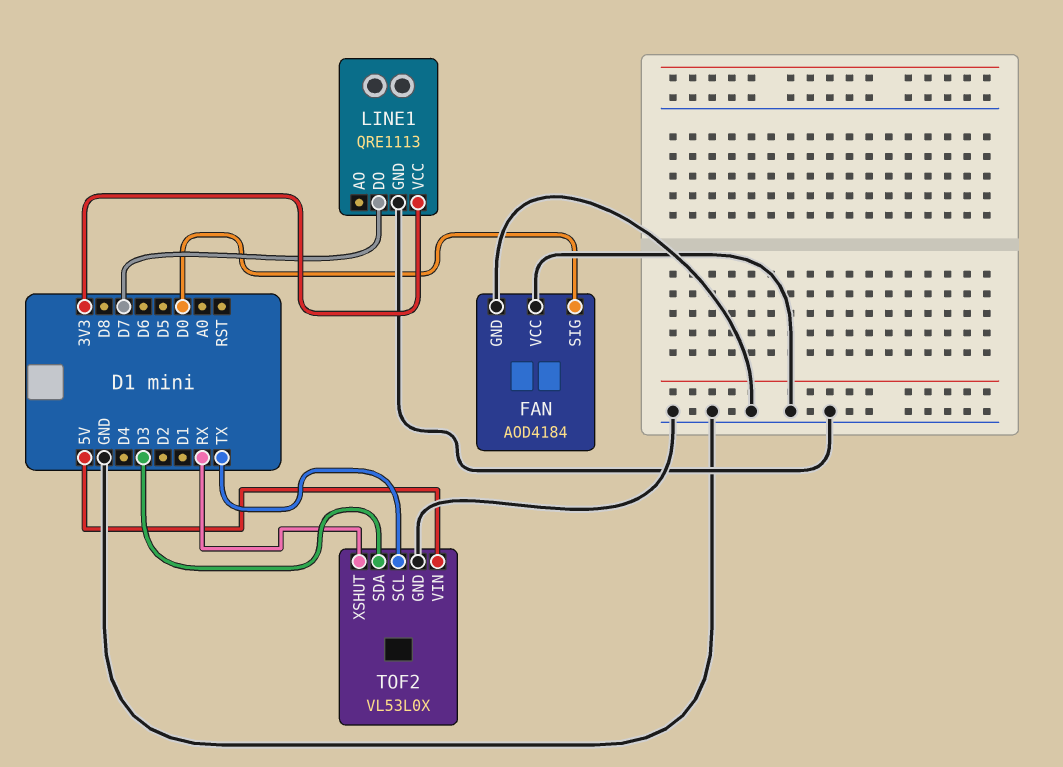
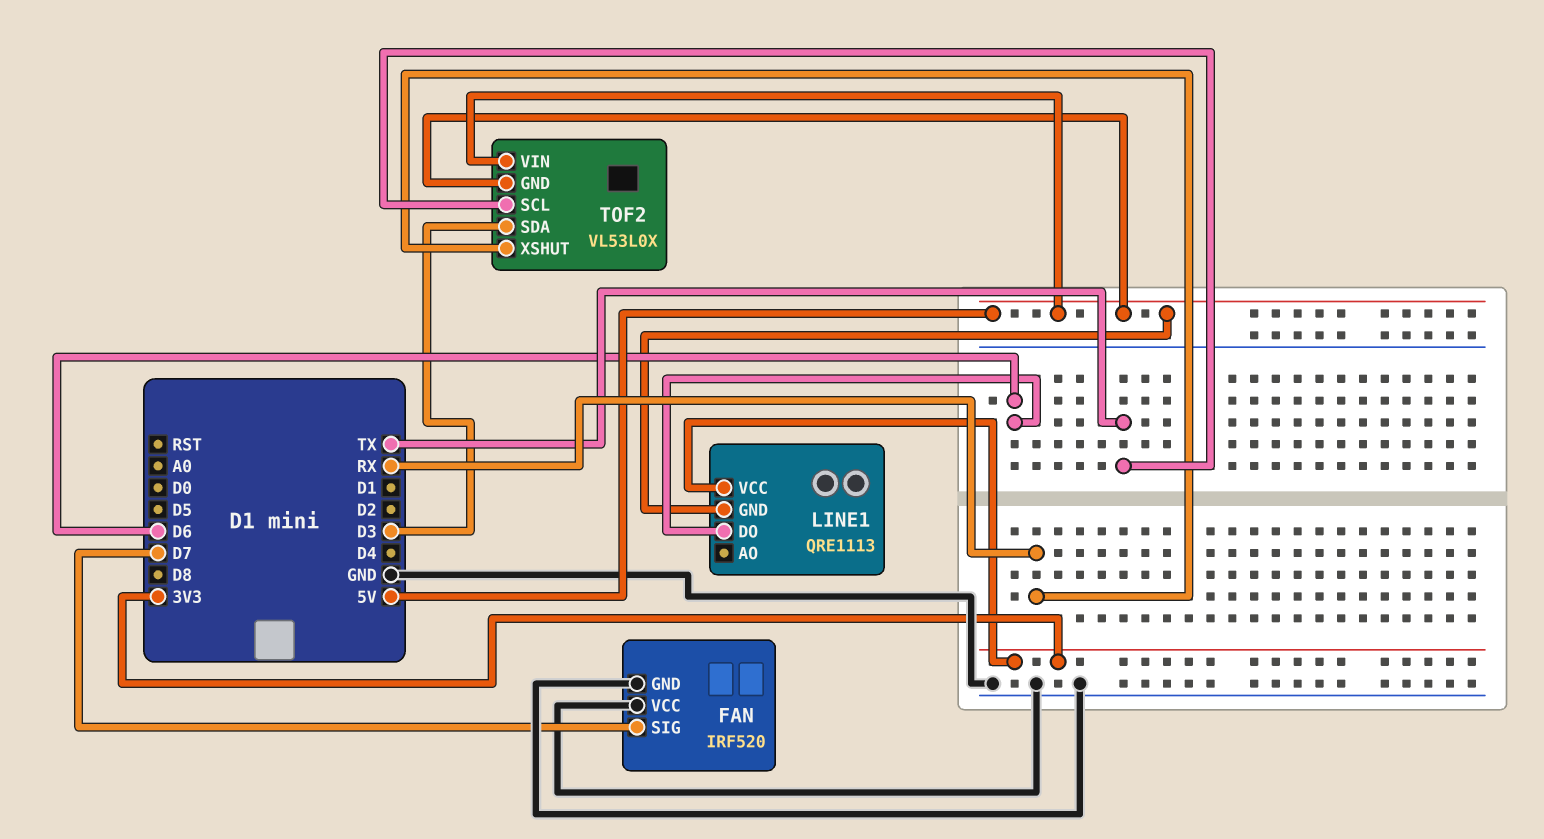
FAN: AOD4184 -> IRF520
FAN pin SIG: D0 -> D7
LINE1 pin DO: D7 -> D6
LINE1 pin GND: GND -> 5V
TOF2 pin GND: GND -> 5V

